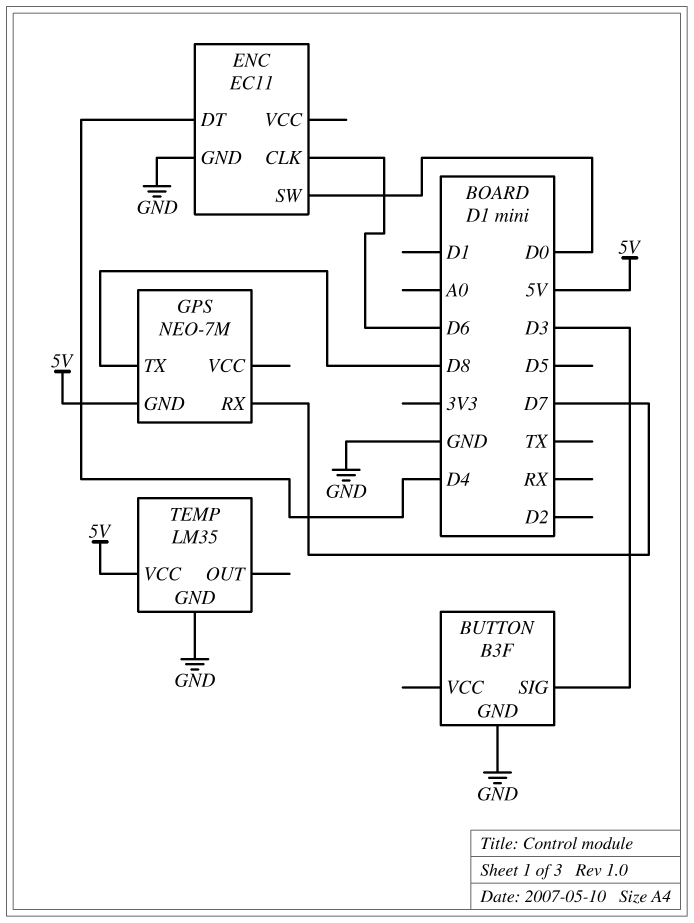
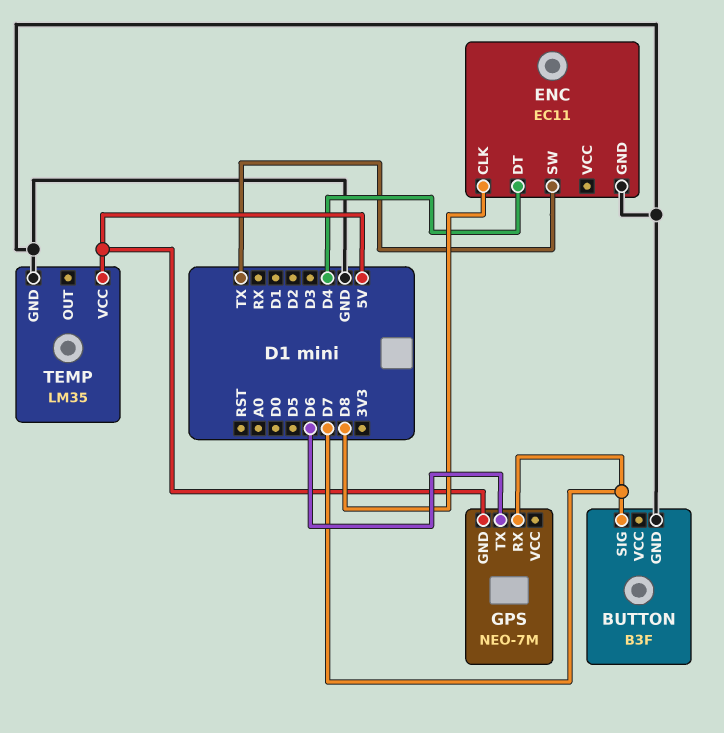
BUTTON pin SIG: D3 -> D7
ENC pin CLK: D6 -> D8
ENC pin SW: D0 -> TX
GPS pin TX: D8 -> D6

